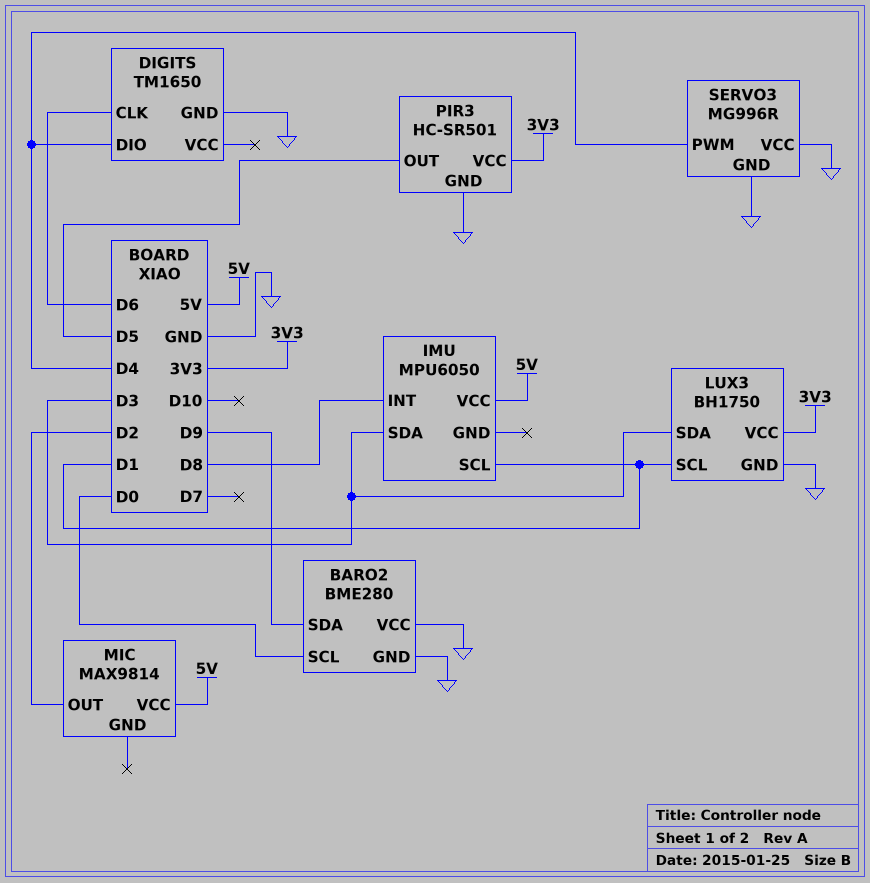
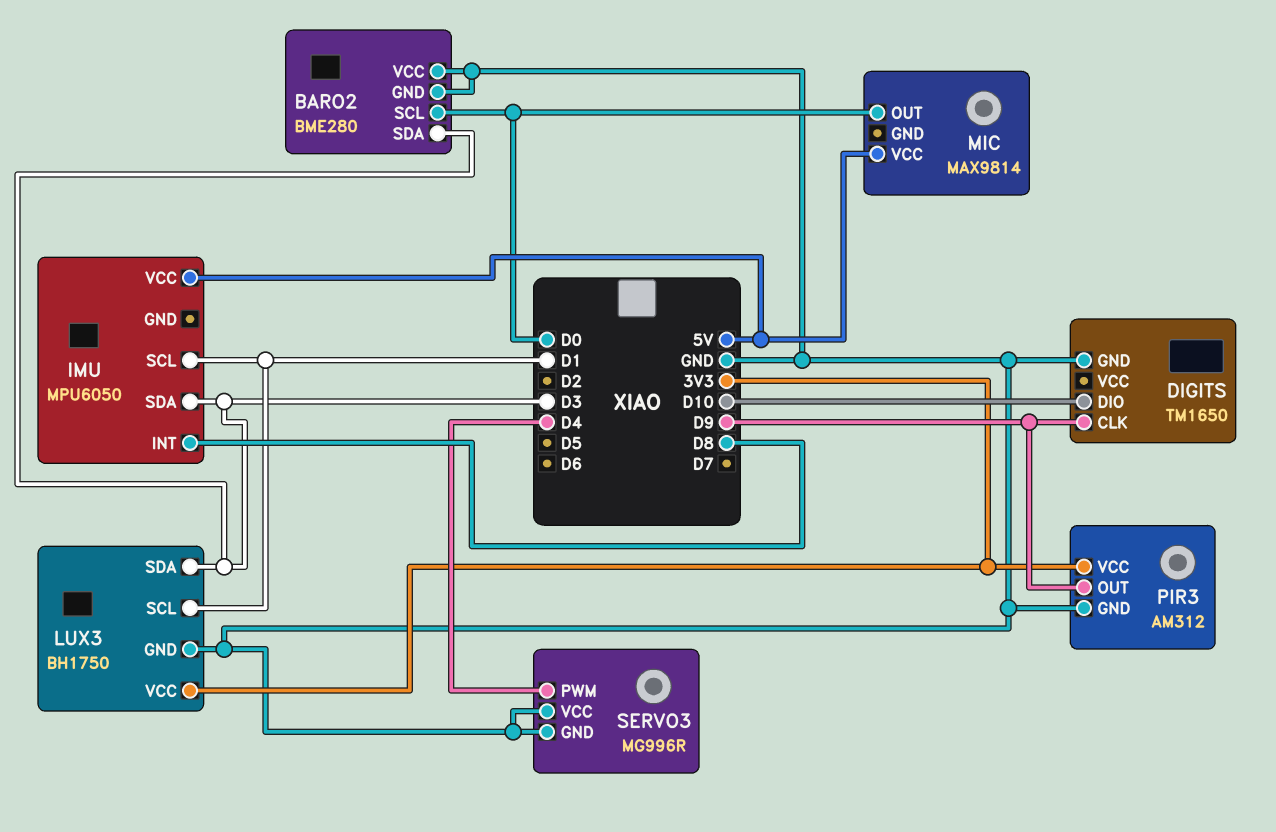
BARO2 pin SDA: D9 -> D3
DIGITS pin CLK: D6 -> D9
DIGITS pin DIO: D4 -> D10
MIC pin OUT: D2 -> D0
PIR3: HC-SR501 -> AM312
PIR3 pin OUT: D5 -> D9

